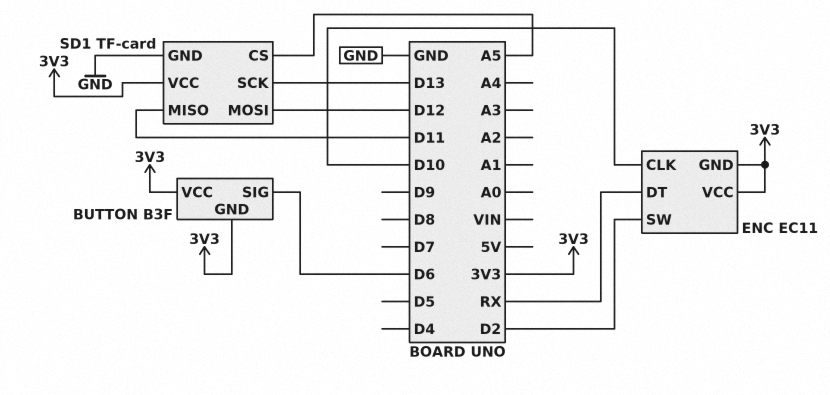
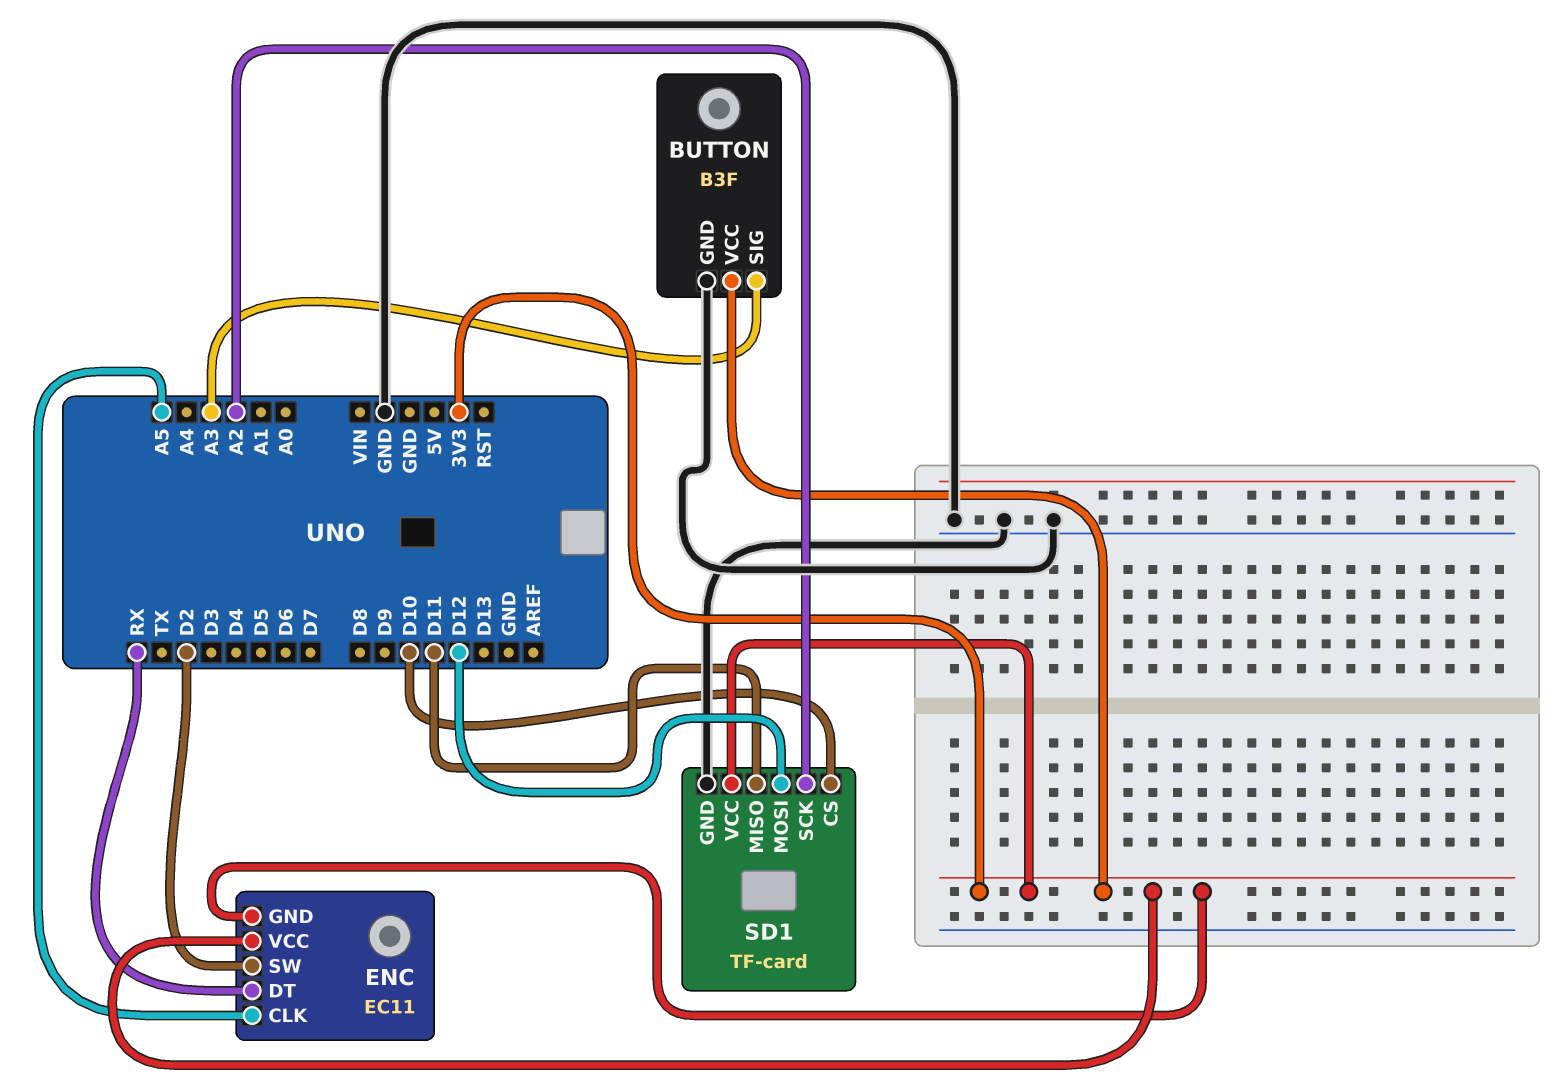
BUTTON pin GND: 3V3 -> GND
BUTTON pin SIG: D6 -> A3
ENC pin CLK: D10 -> A5
SD1 pin CS: A5 -> D10
SD1 pin SCK: D13 -> A2

